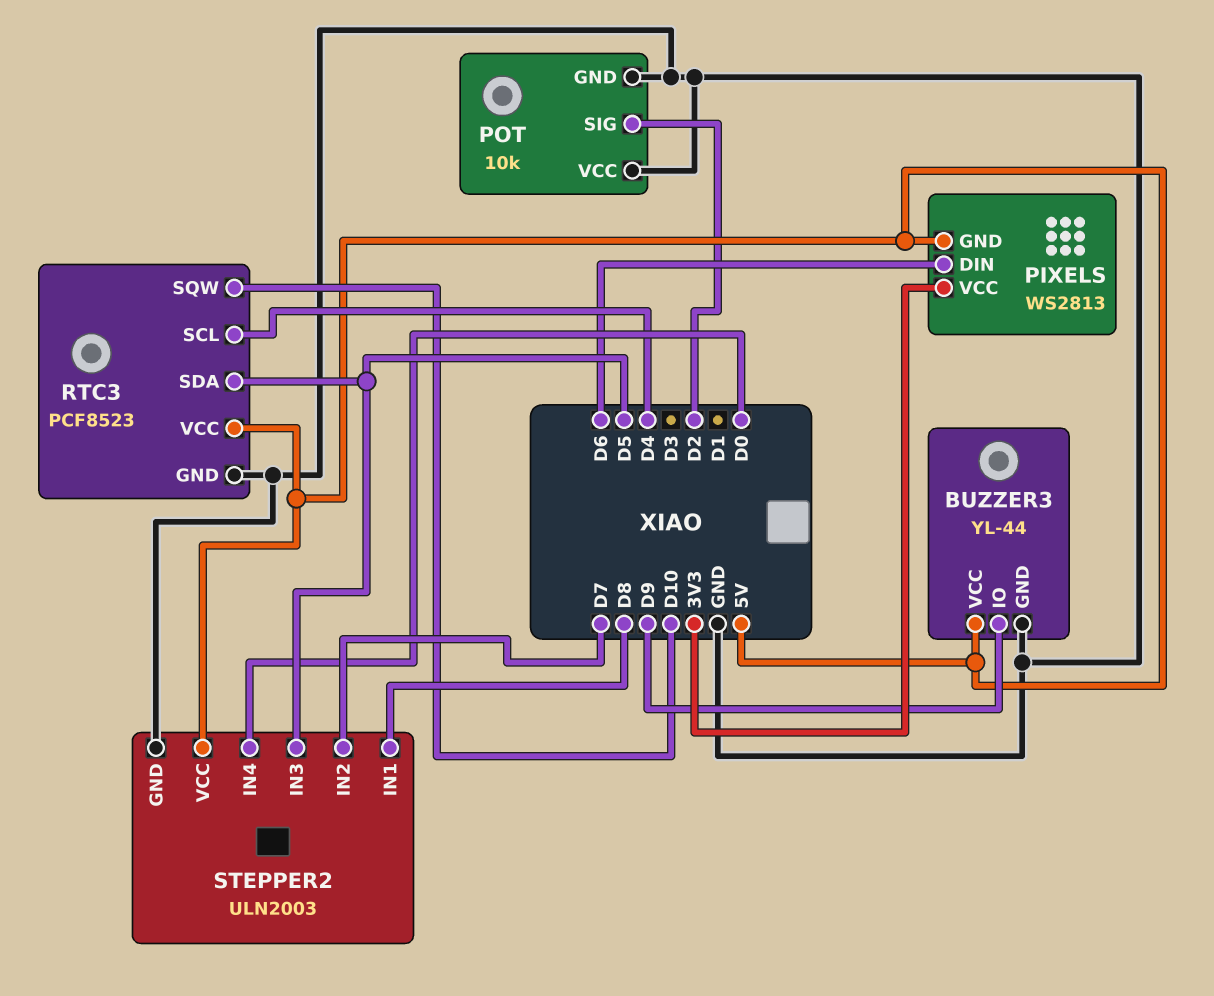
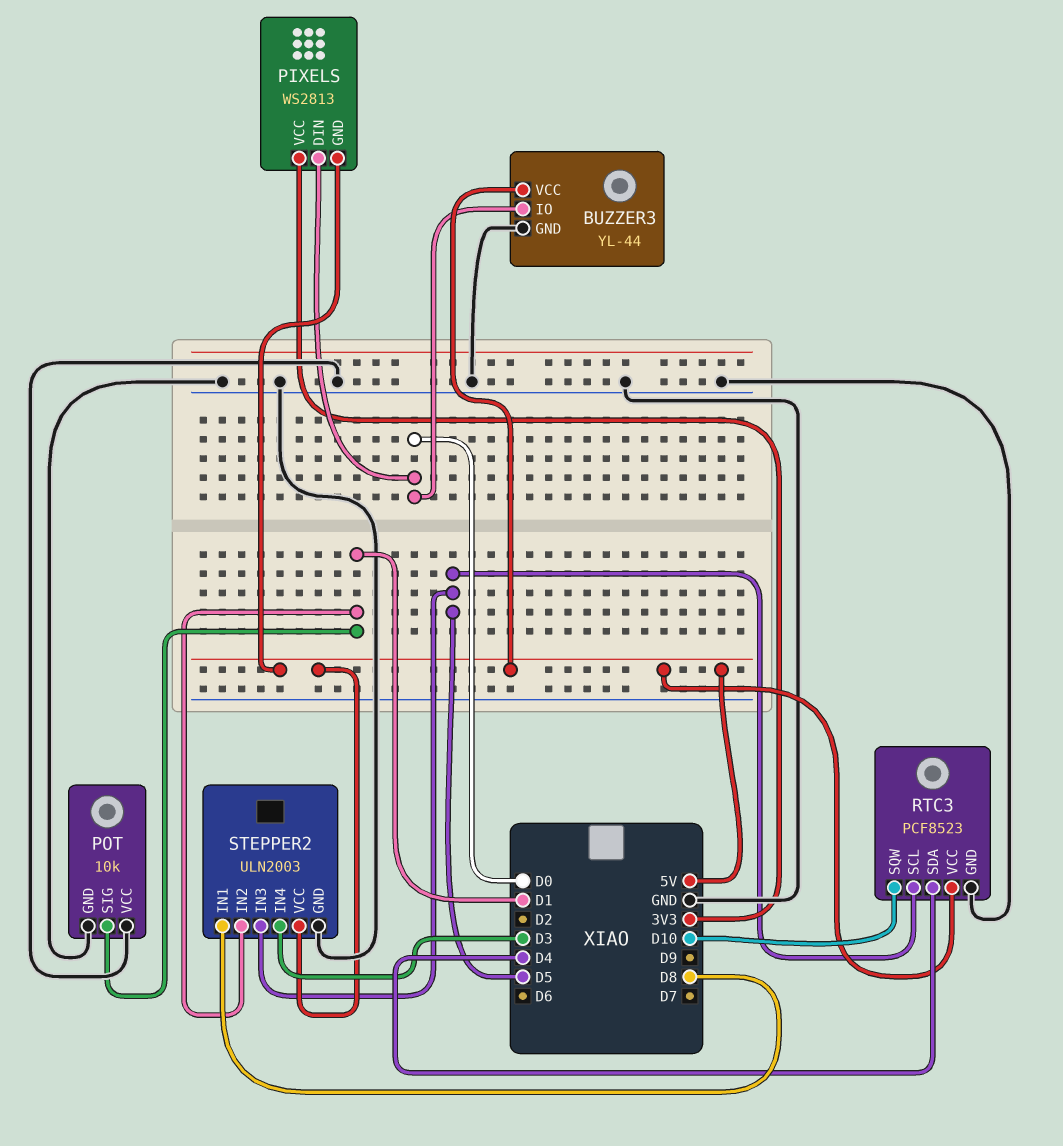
BUZZER3 pin IO: D9 -> D0
PIXELS pin DIN: D6 -> D0
POT pin SIG: D2 -> D1
RTC3 pin SCL: D4 -> D5
RTC3 pin SDA: D5 -> D4
STEPPER2 pin IN2: D7 -> D1
STEPPER2 pin IN4: D0 -> D3

